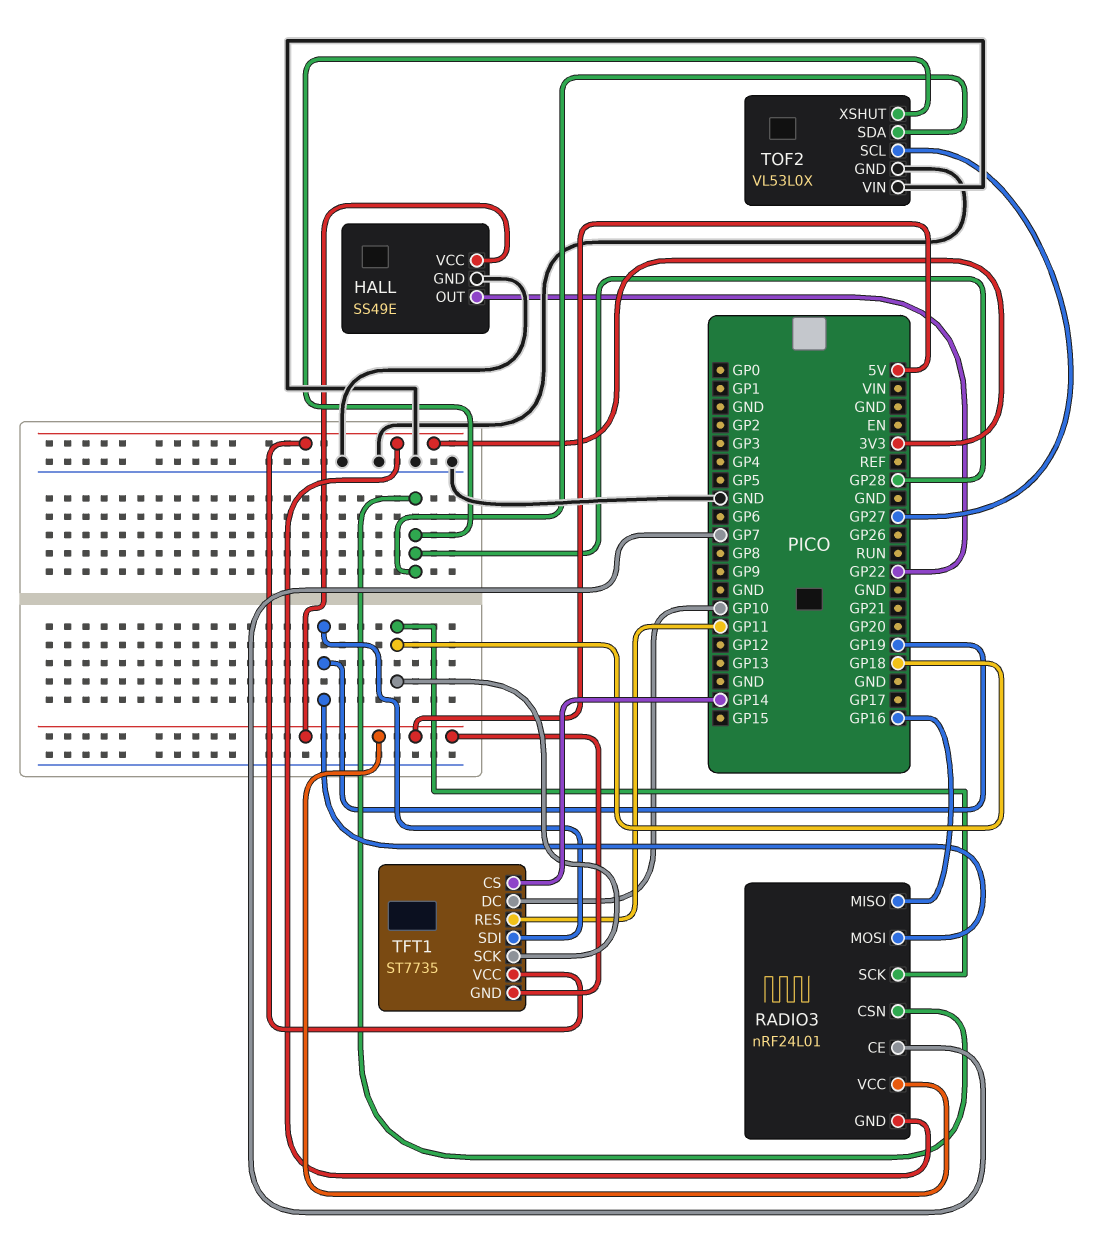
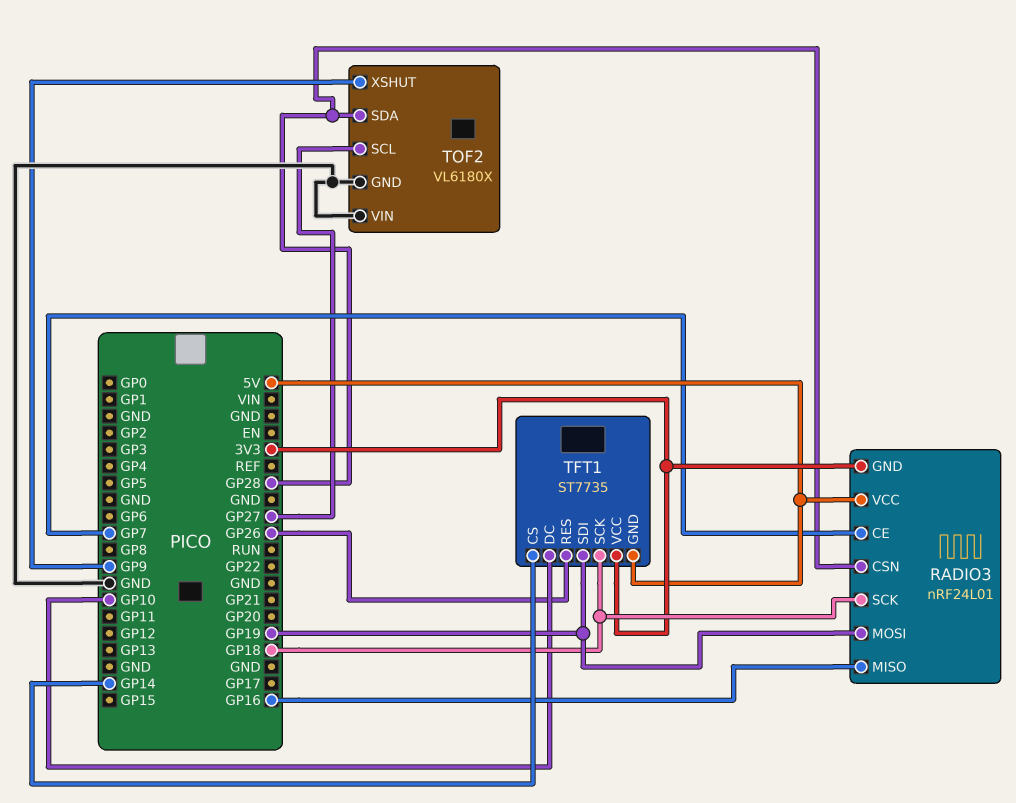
HALL: SS49E -> none
HALL pin GND: GND -> none
HALL pin OUT: GP22 -> none
HALL pin VCC: 5V -> none
TFT1 pin RES: GP11 -> GP26
TOF2: VL53L0X -> VL6180X
TOF2 pin XSHUT: GP28 -> GP9

